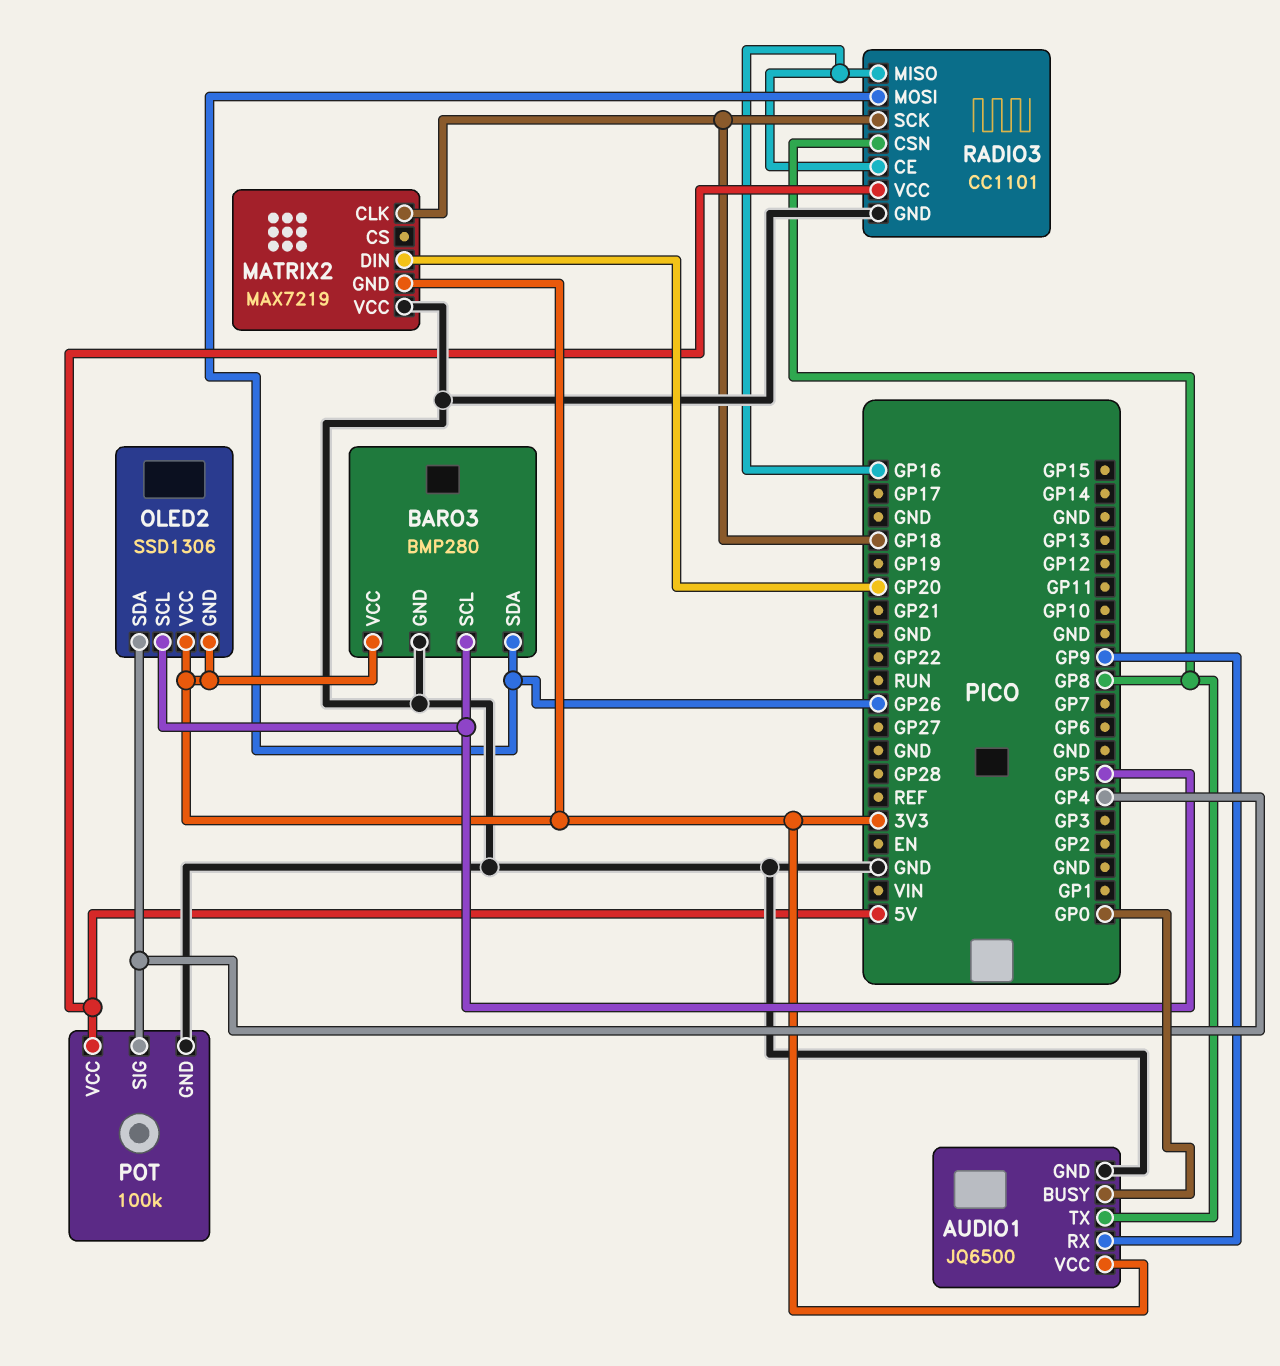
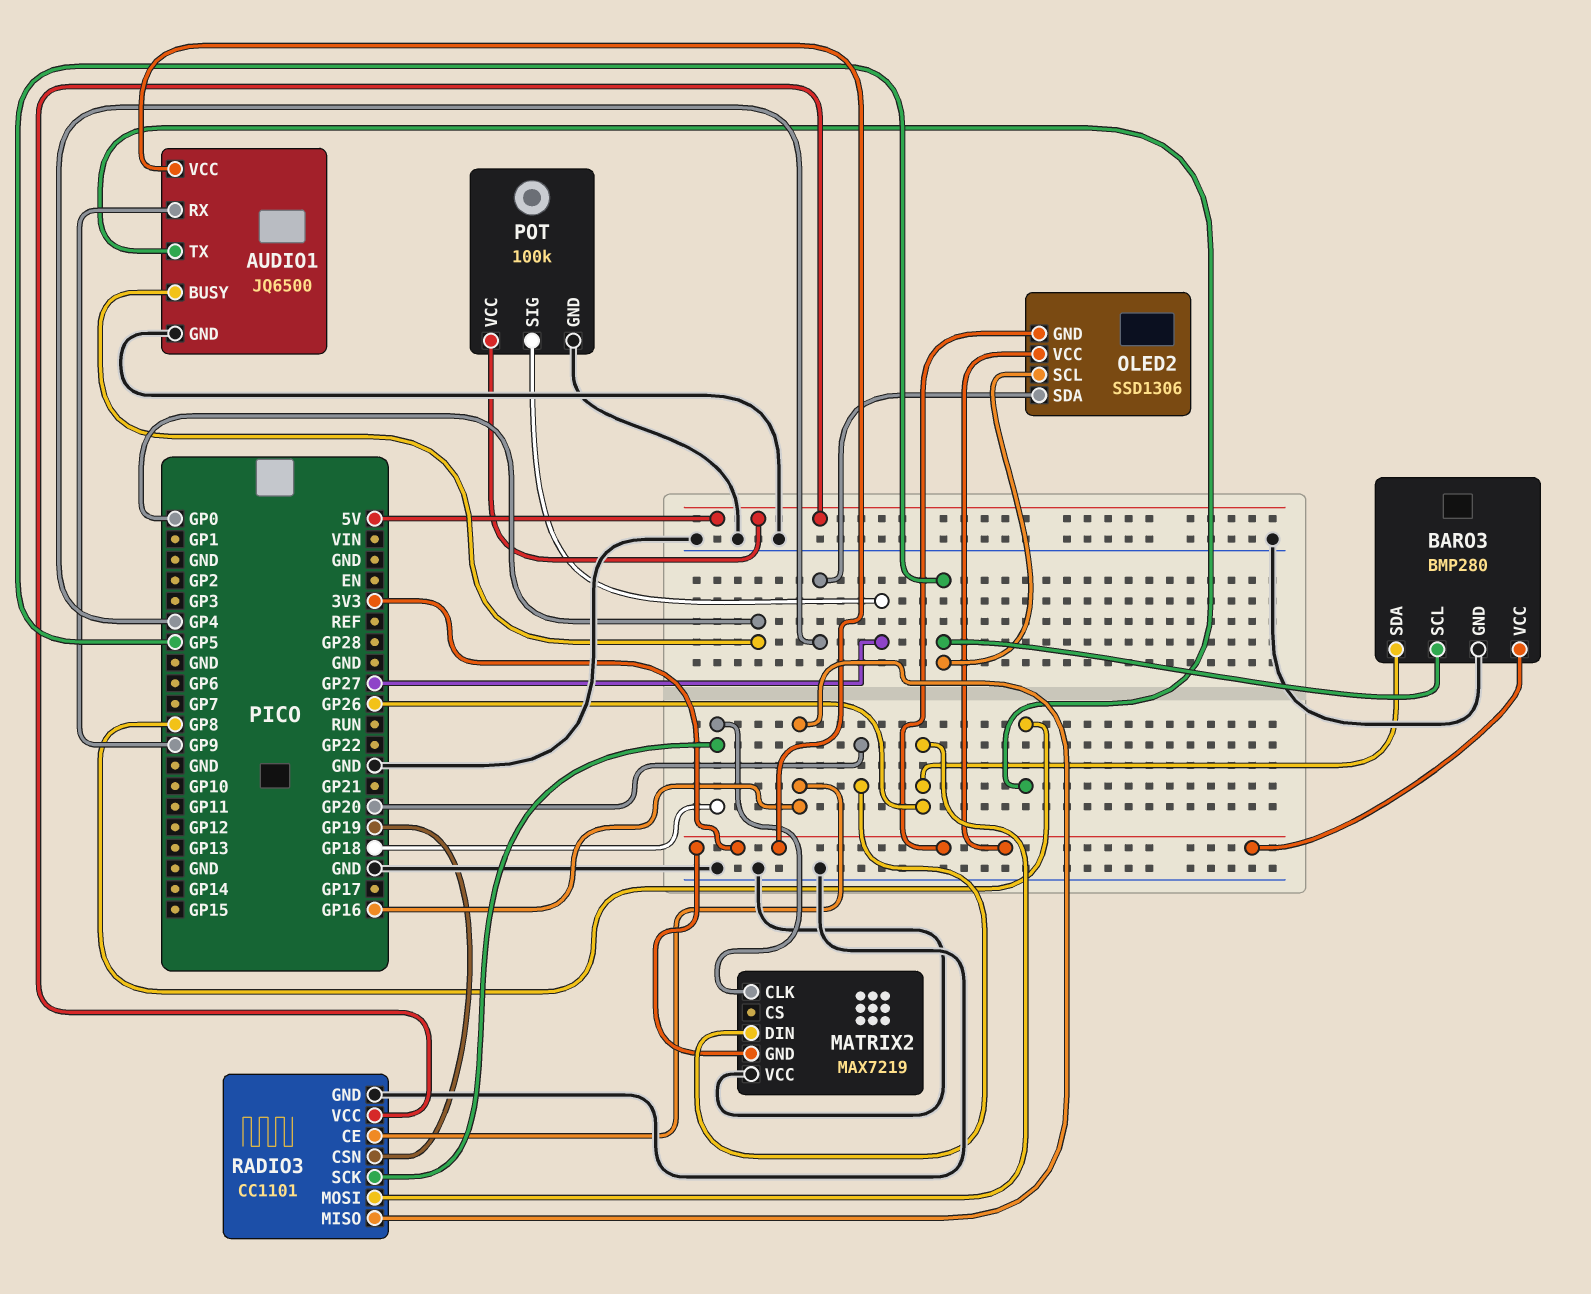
POT pin SIG: GP4 -> GP27
RADIO3 pin CSN: GP8 -> GP19

